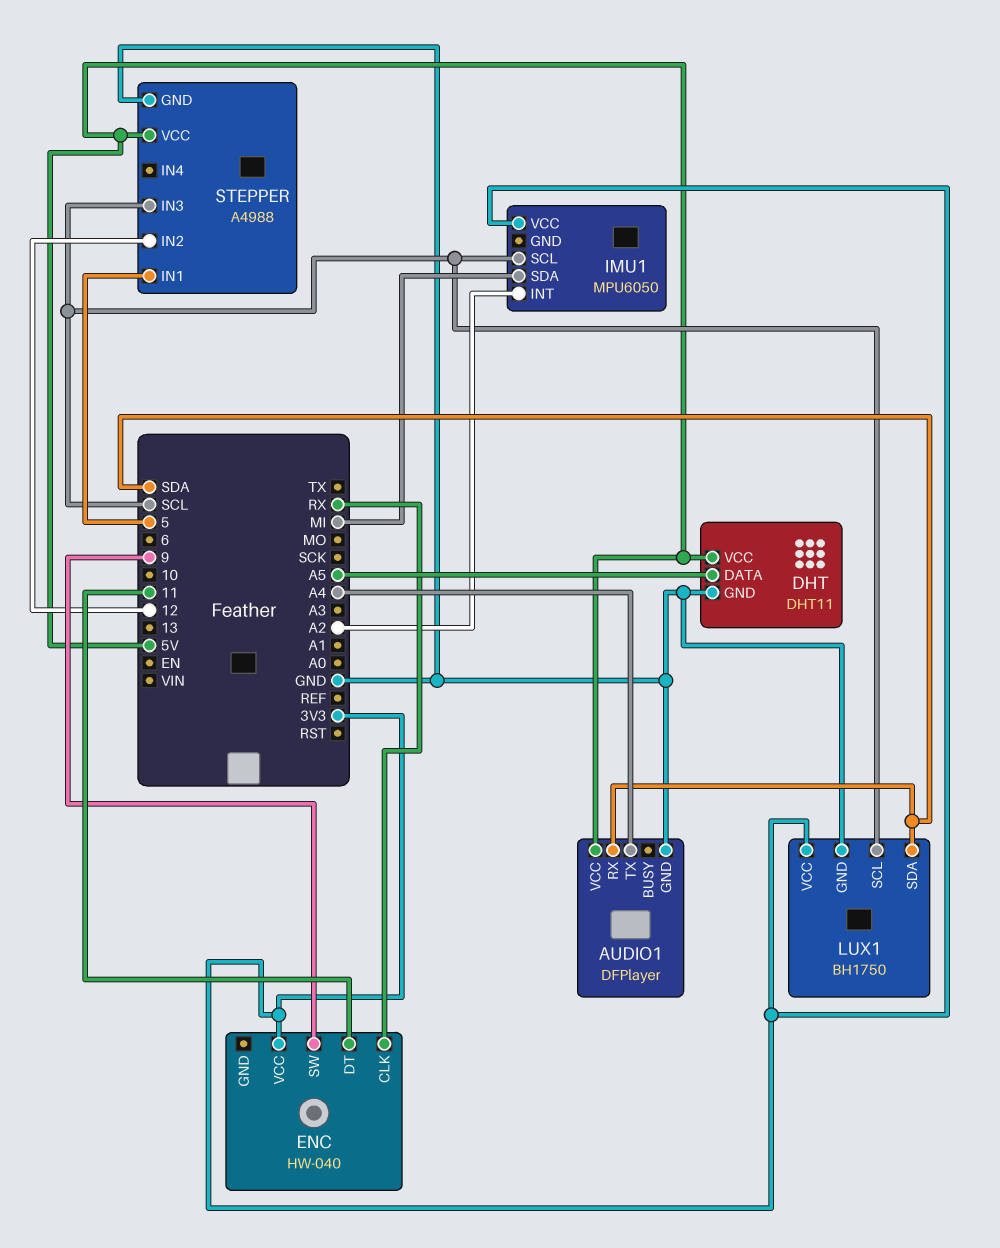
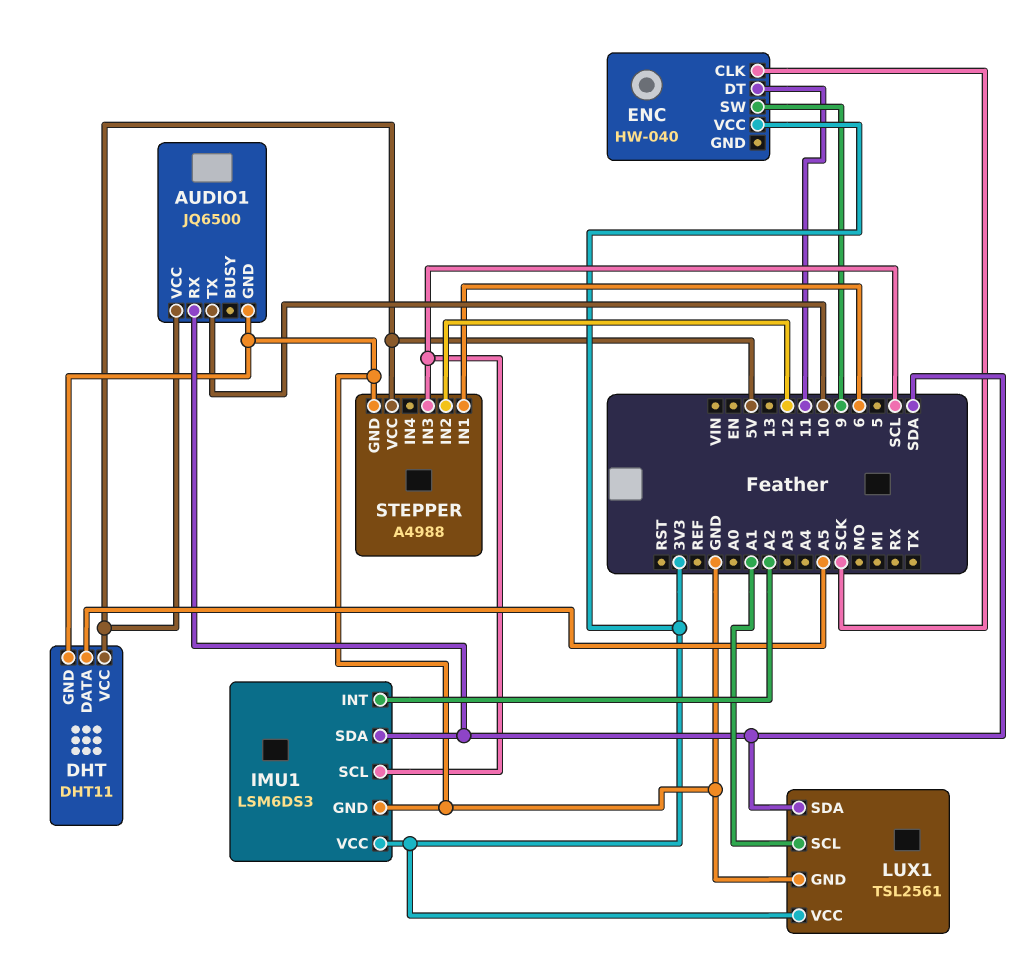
AUDIO1: DFPlayer -> JQ6500
AUDIO1 pin TX: A4 -> 10
ENC pin CLK: RX -> SCK
IMU1: MPU6050 -> LSM6DS3
IMU1 pin GND: none -> GND
IMU1 pin SDA: MI -> SDA
LUX1: BH1750 -> TSL2561
LUX1 pin SCL: SCL -> A1
STEPPER pin IN1: 5 -> 6

